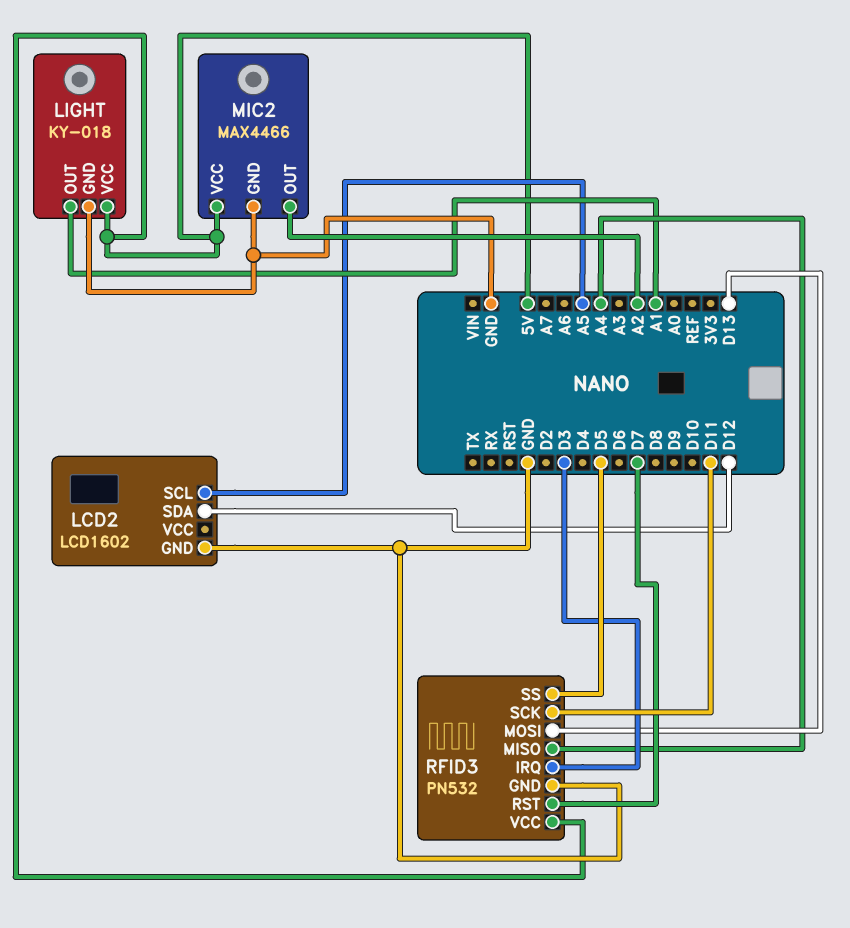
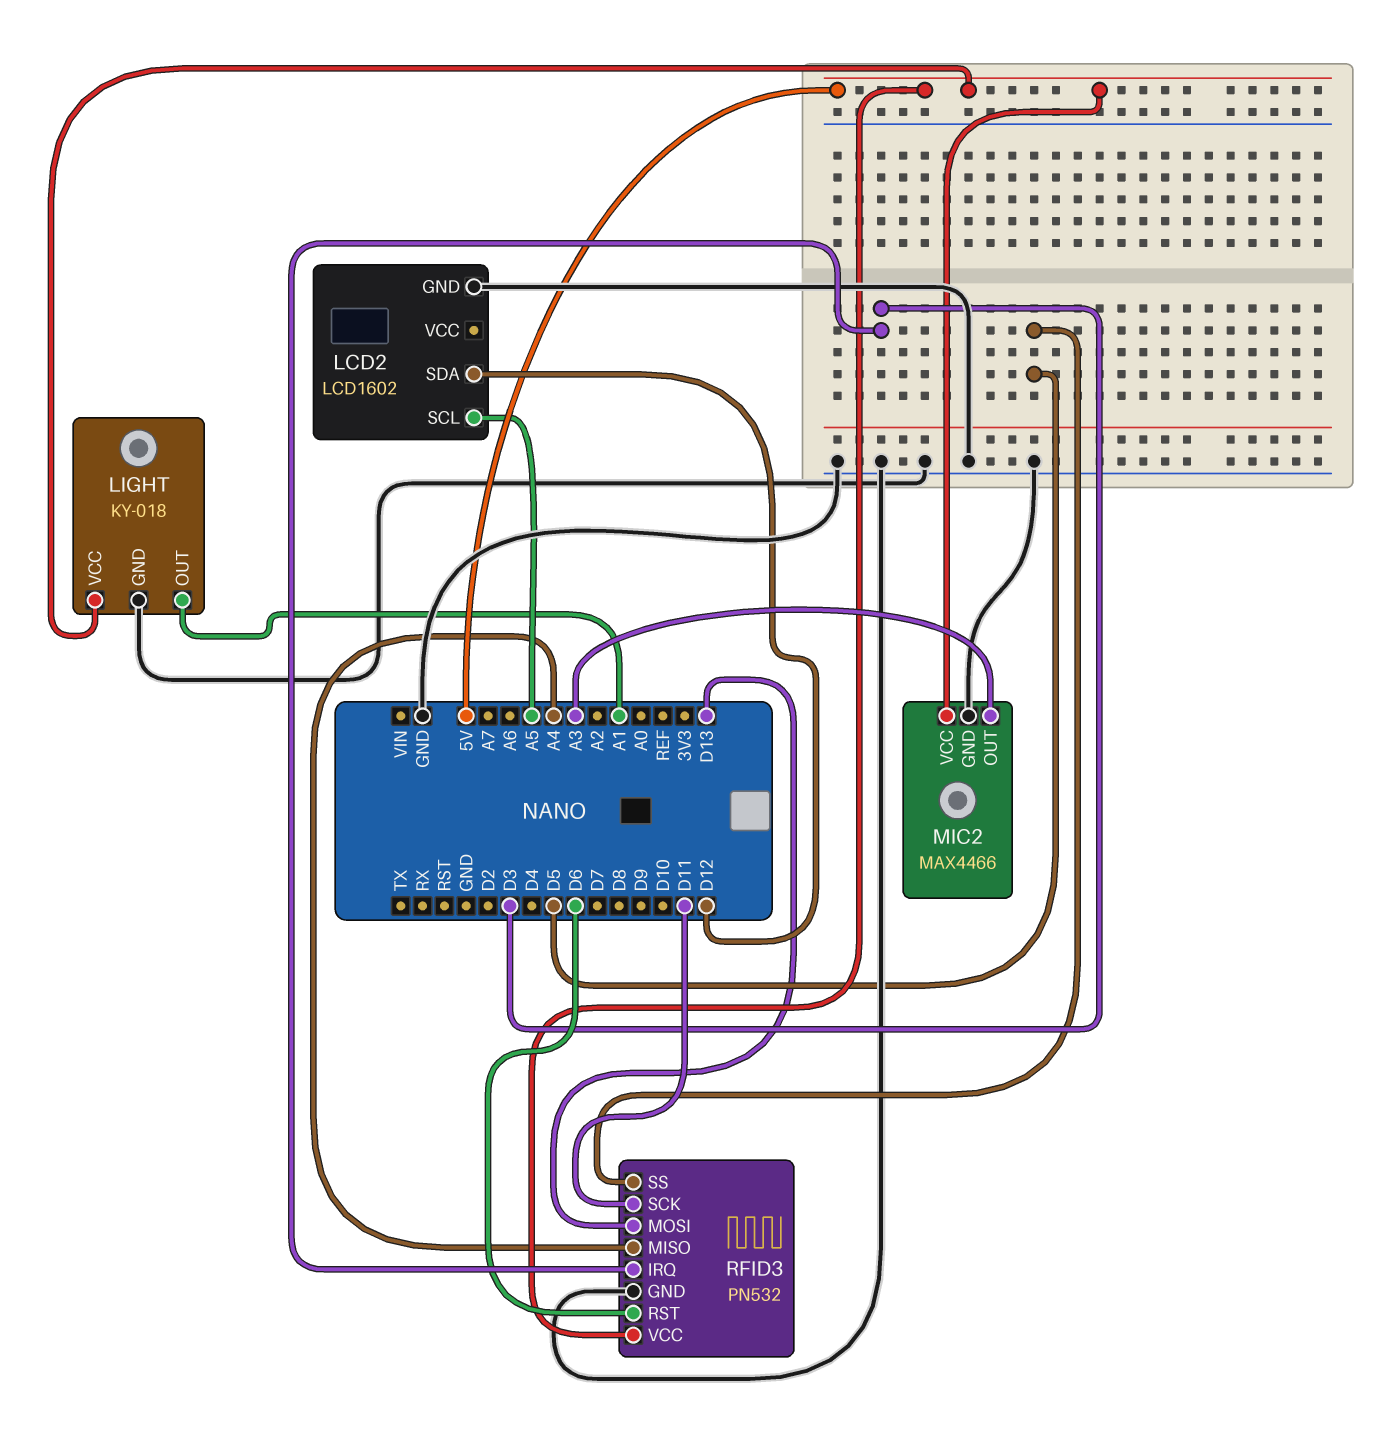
MIC2 pin OUT: A2 -> A3
RFID3 pin RST: D7 -> D6

